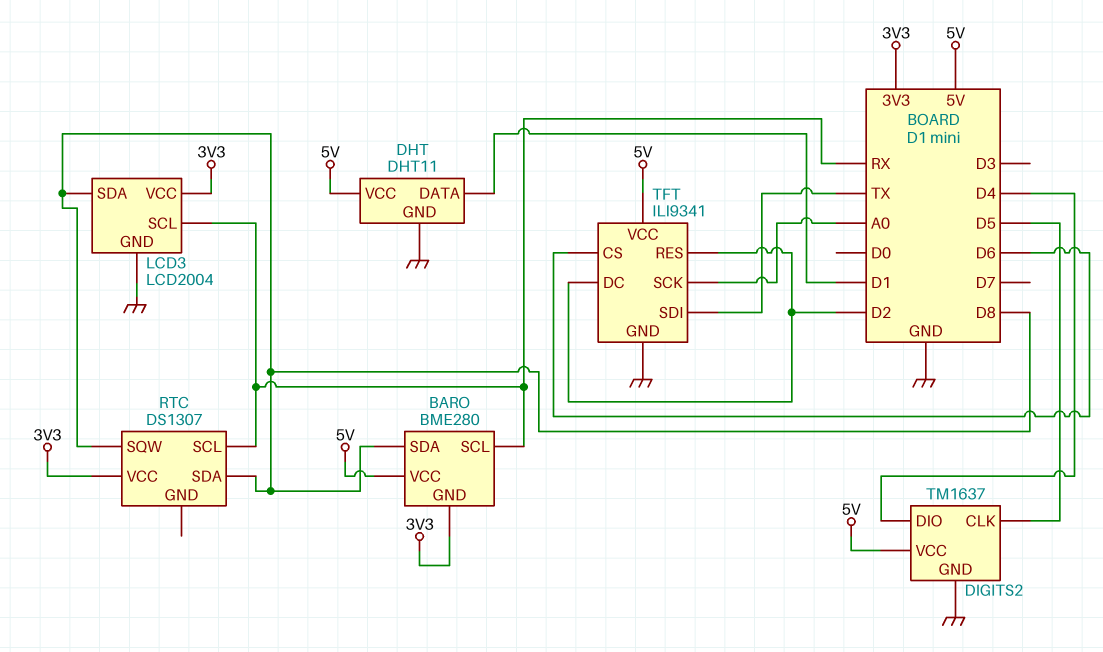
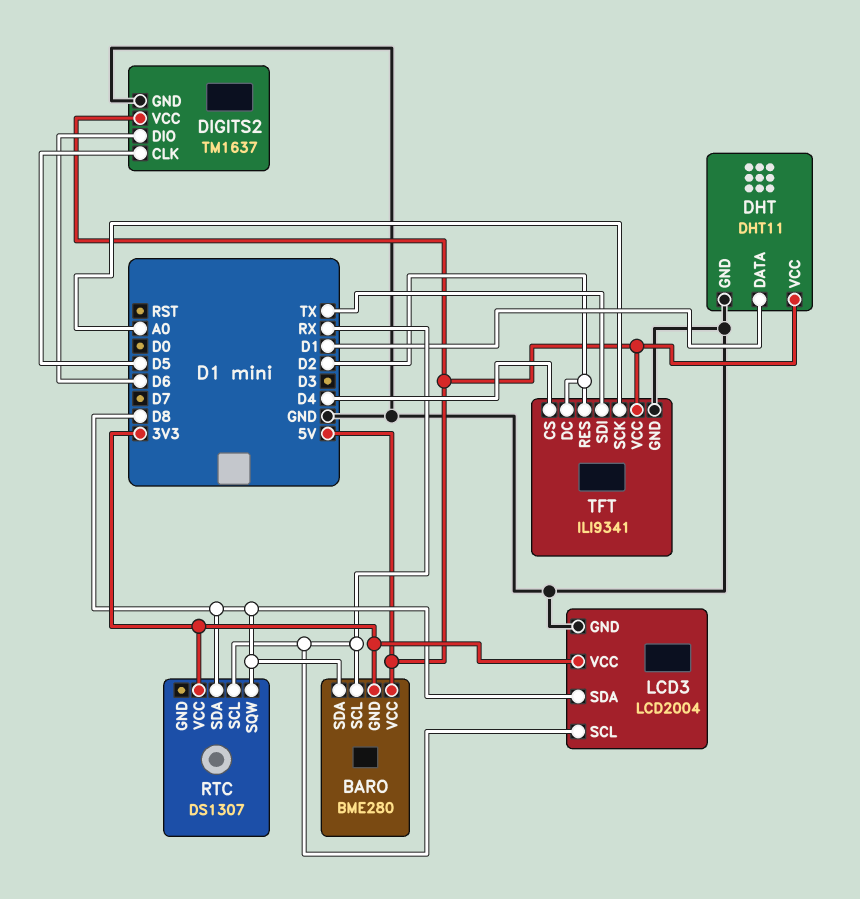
DIGITS2 pin DIO: D4 -> D6
TFT pin CS: D6 -> D4

